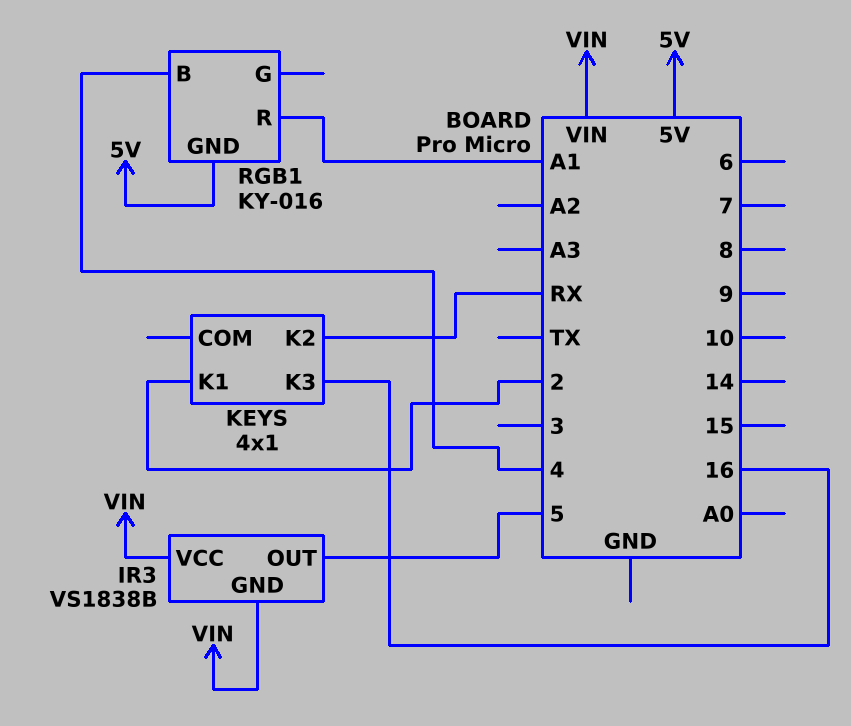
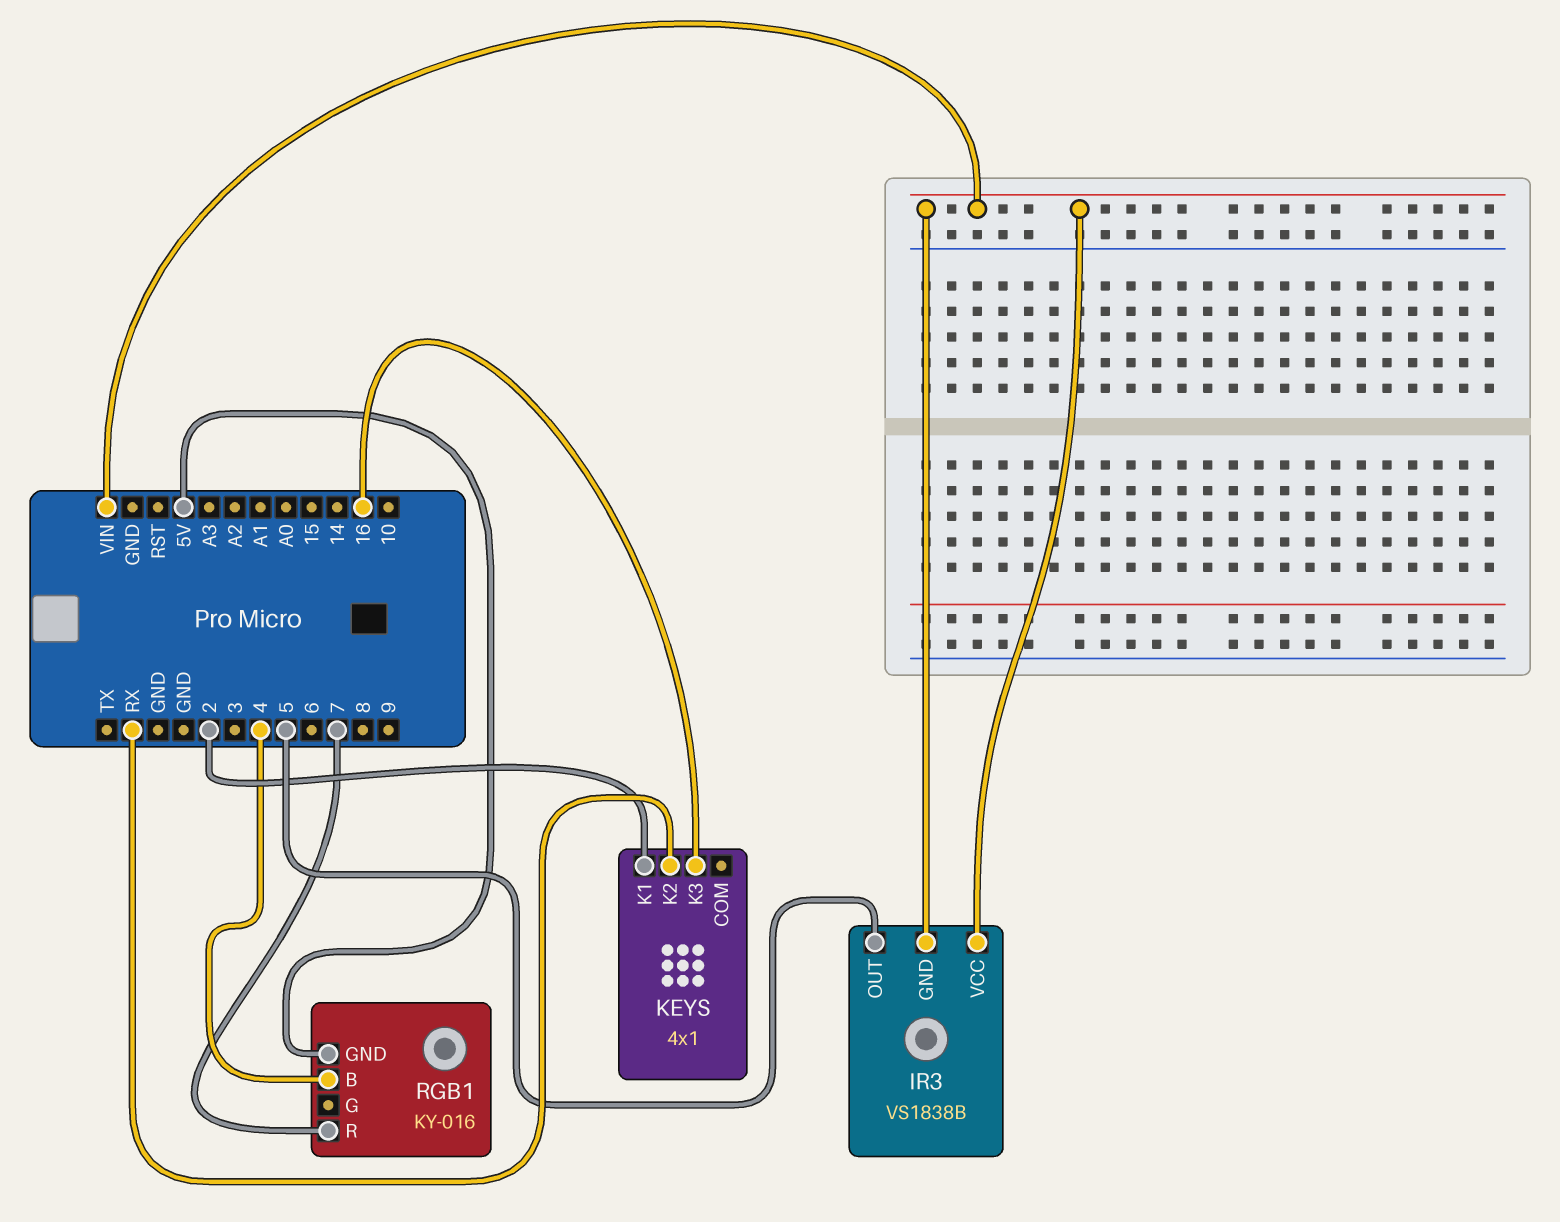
RGB1 pin R: A1 -> 7

